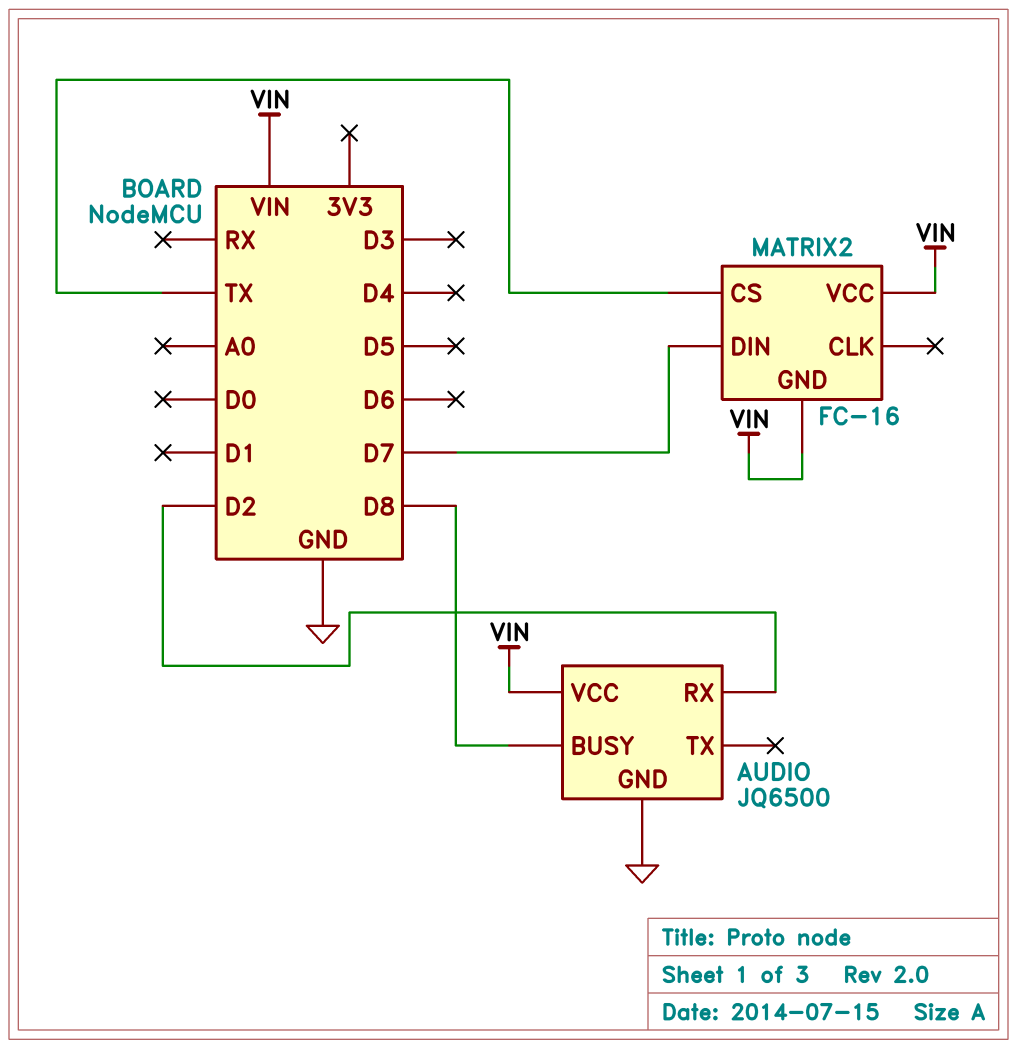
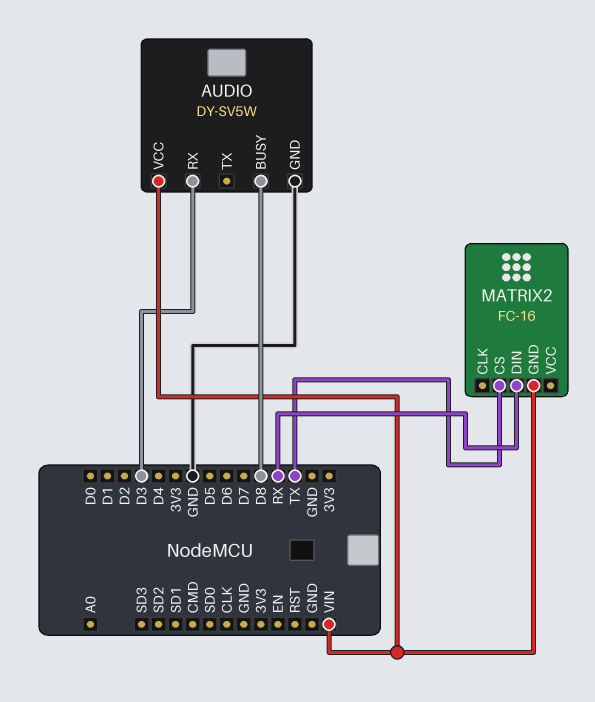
AUDIO: JQ6500 -> DY-SV5W
AUDIO pin RX: D2 -> D3
MATRIX2 pin DIN: D7 -> RX
MATRIX2 pin VCC: VIN -> none

